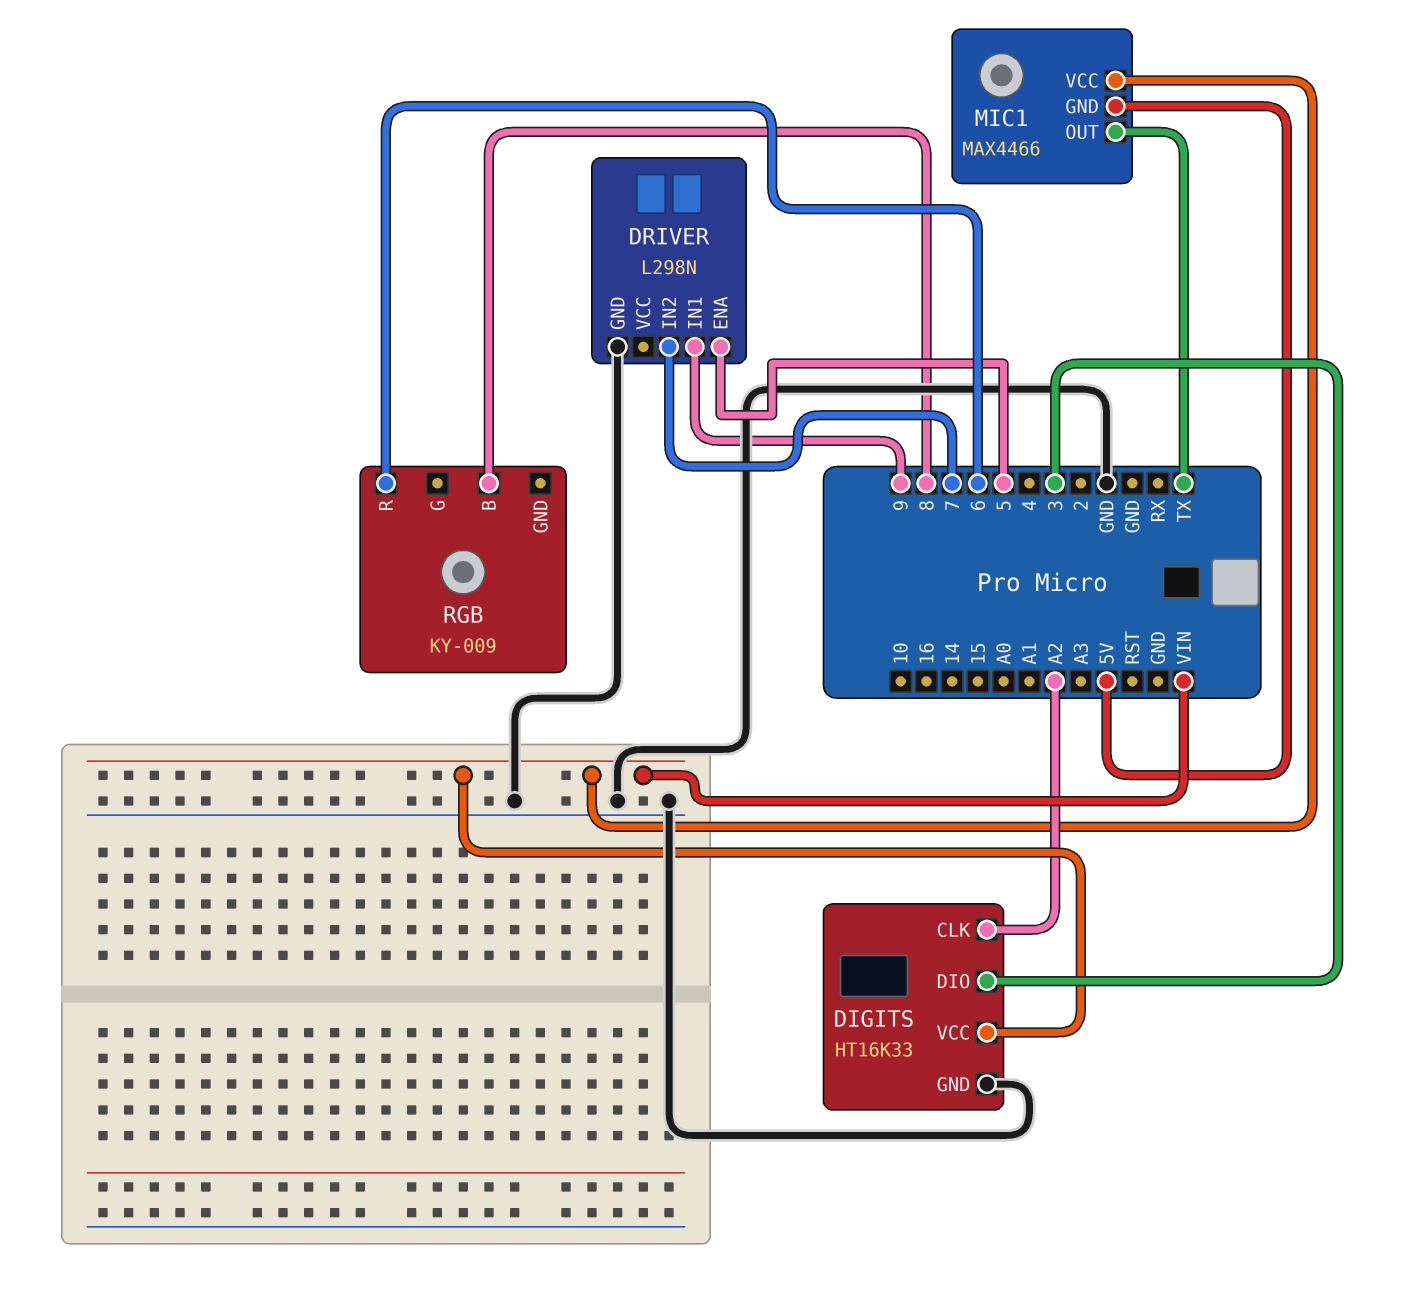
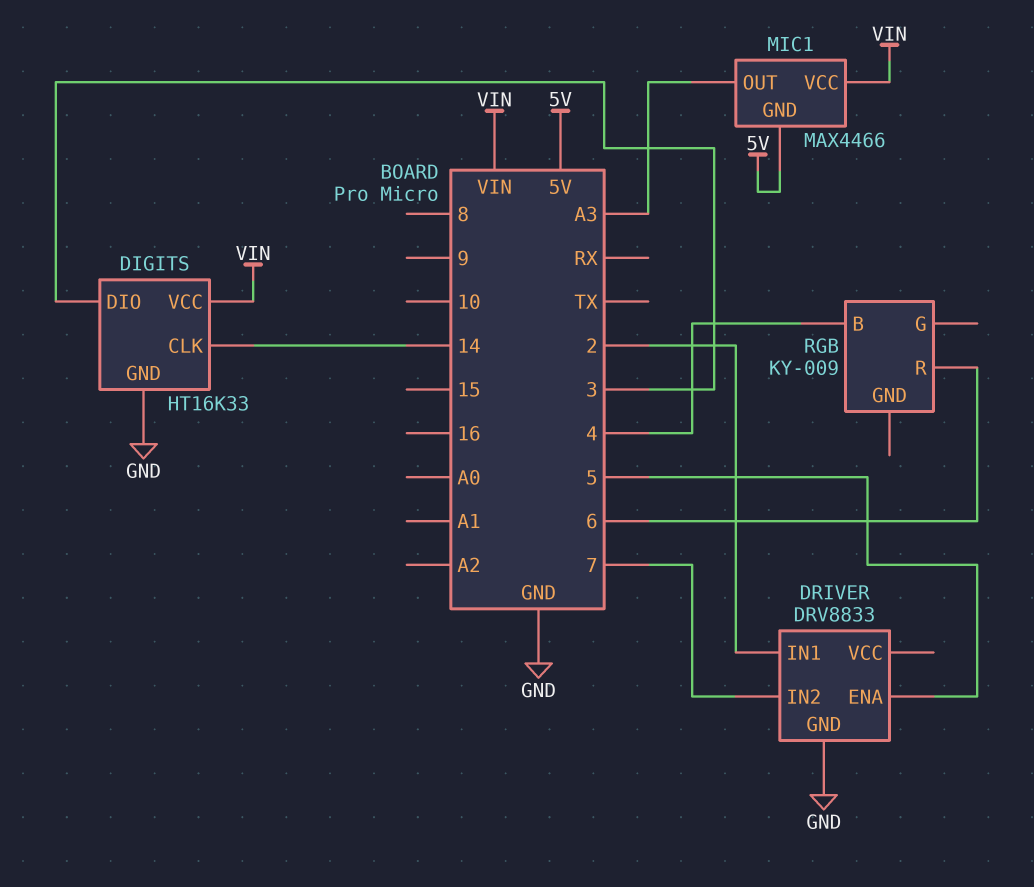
DIGITS pin CLK: A2 -> 14
DRIVER: L298N -> DRV8833
DRIVER pin IN1: 9 -> 2
MIC1 pin OUT: TX -> A3
RGB pin B: 8 -> 4

